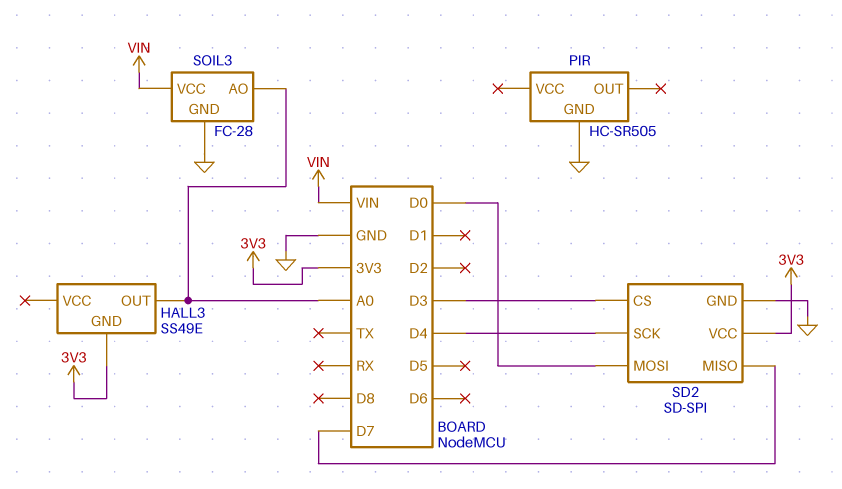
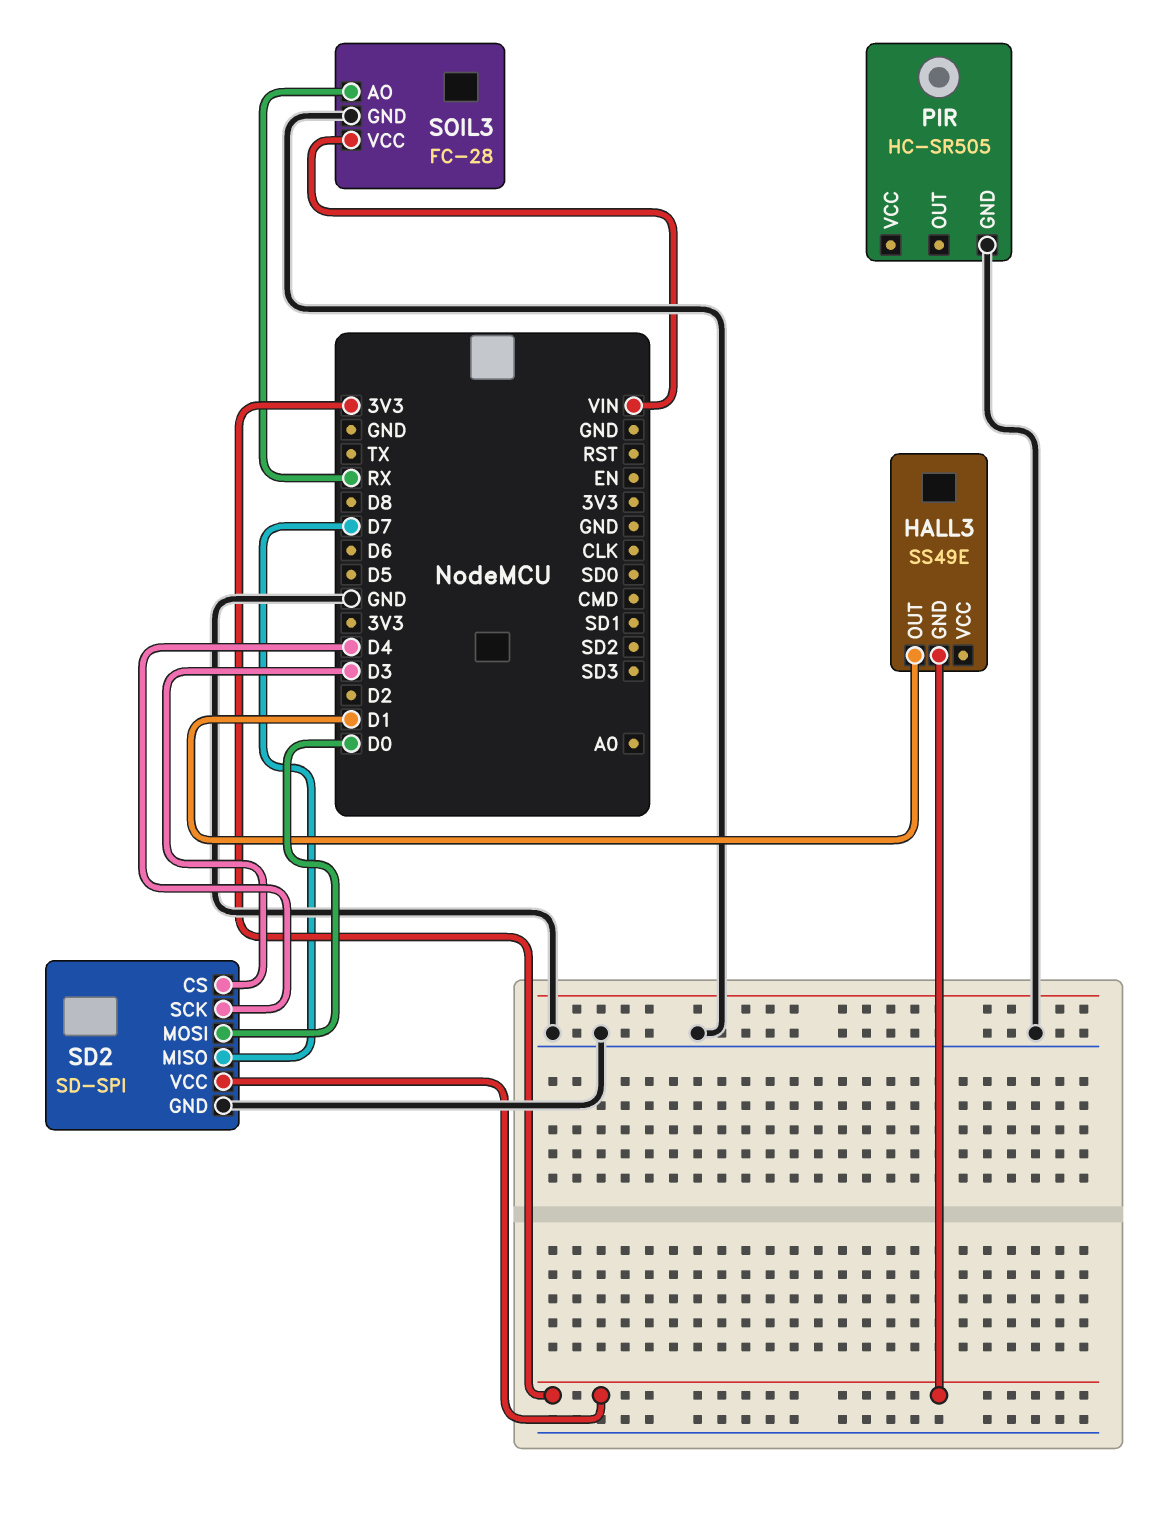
HALL3 pin OUT: A0 -> D1
SOIL3 pin AO: A0 -> RX

